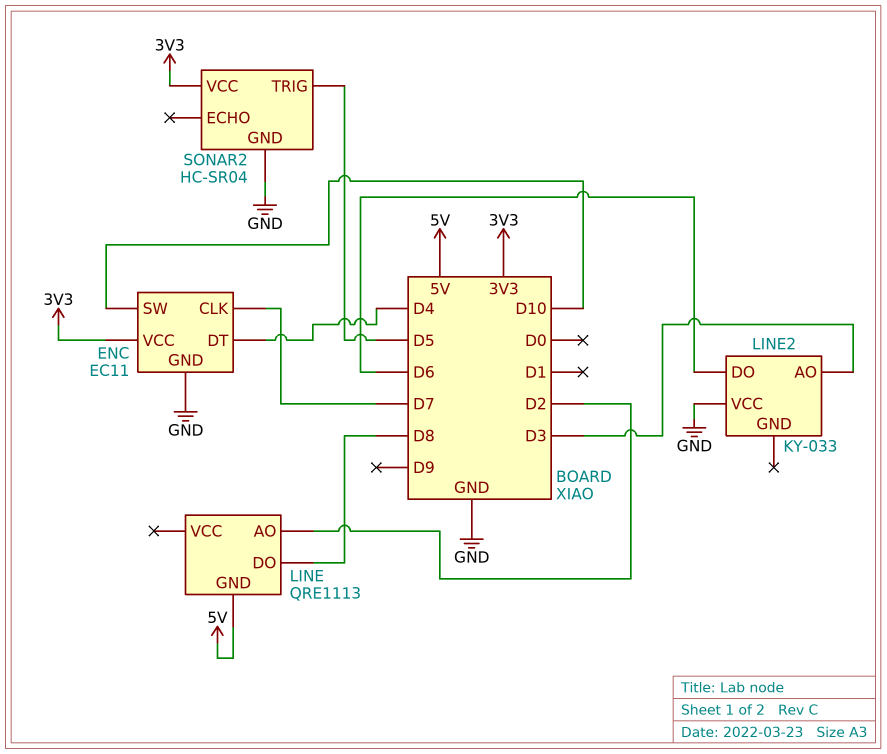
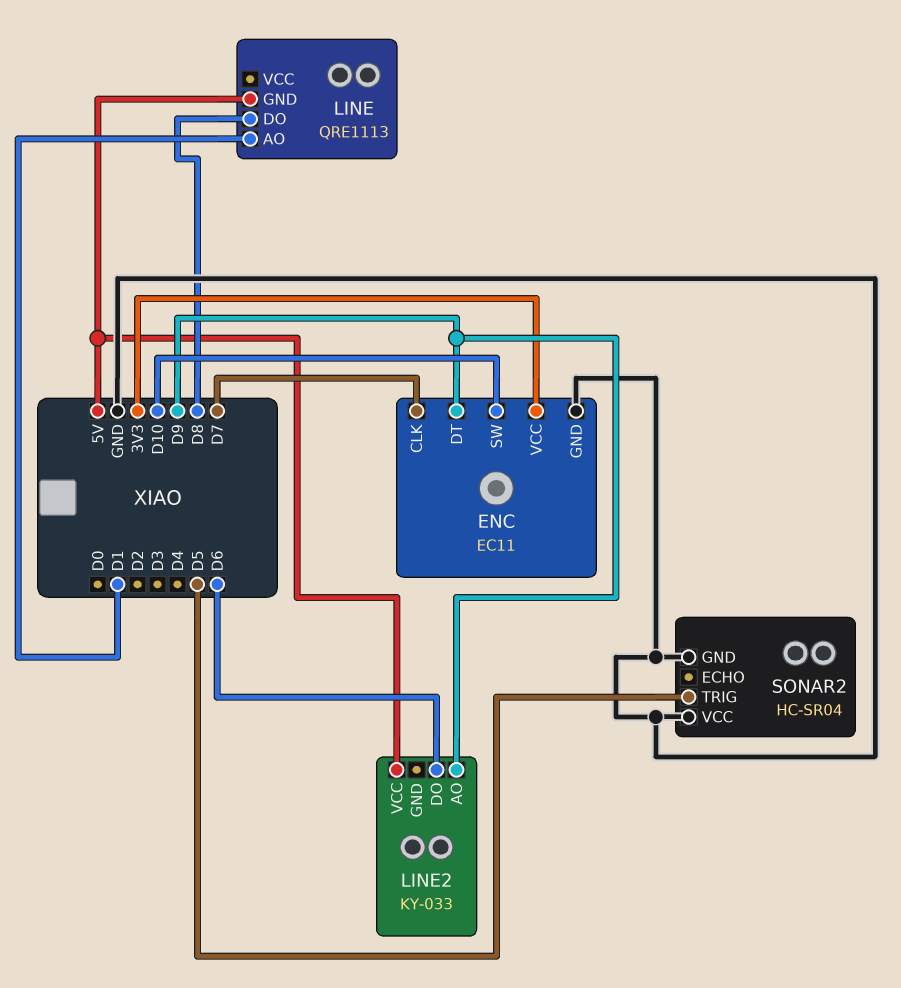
ENC pin DT: D4 -> D9
LINE pin AO: D2 -> D1
LINE2 pin AO: D3 -> D9
LINE2 pin VCC: GND -> 5V
SONAR2 pin VCC: 3V3 -> GND

